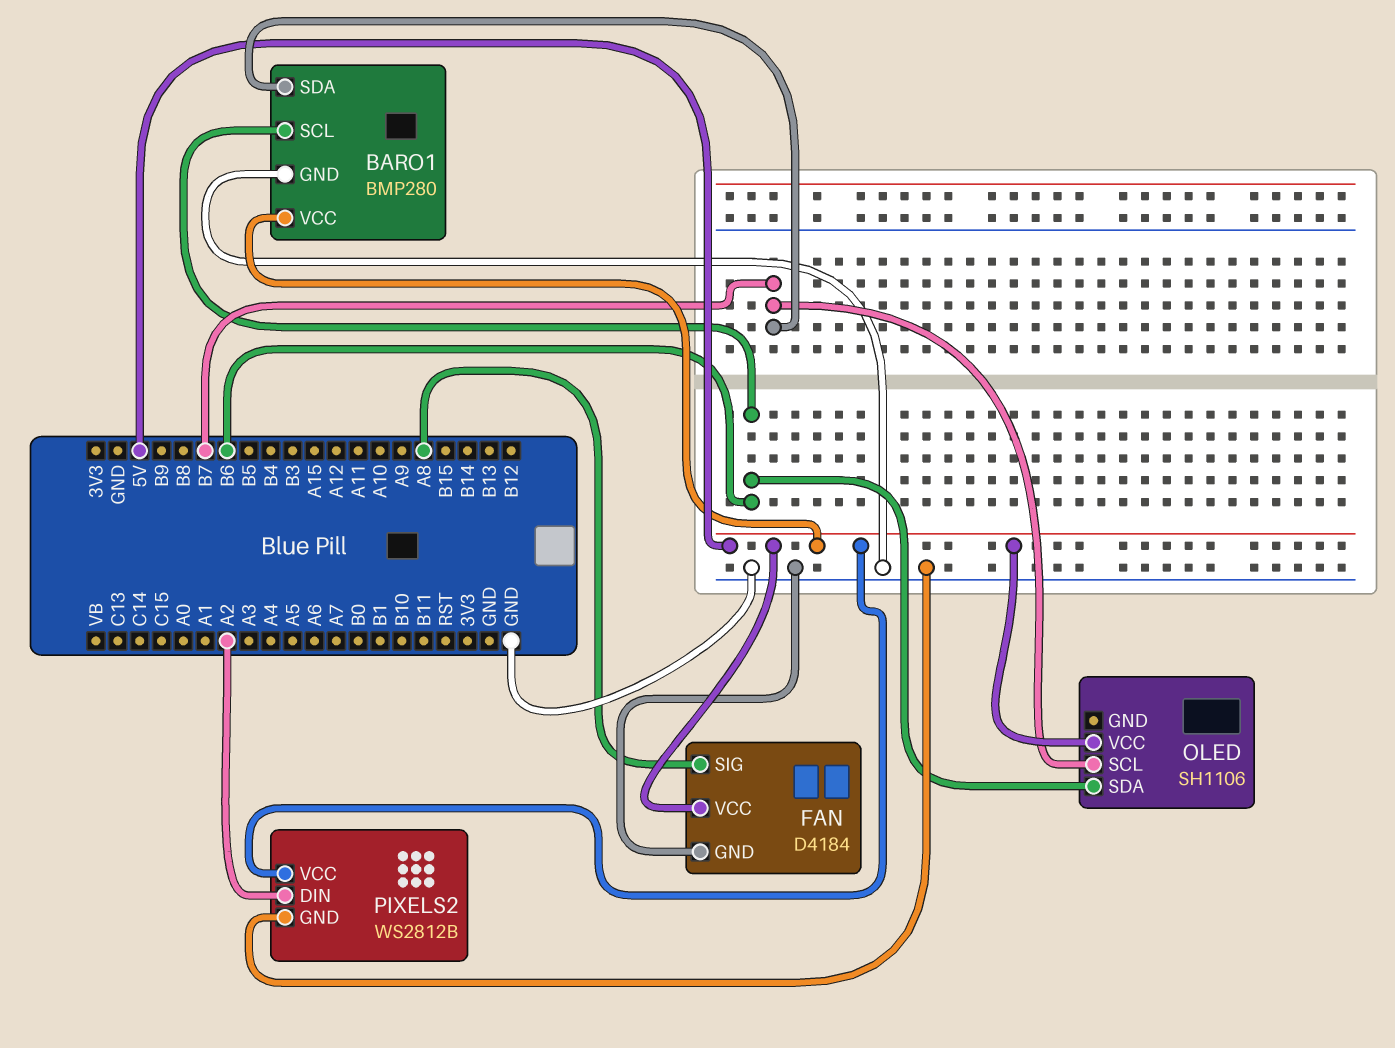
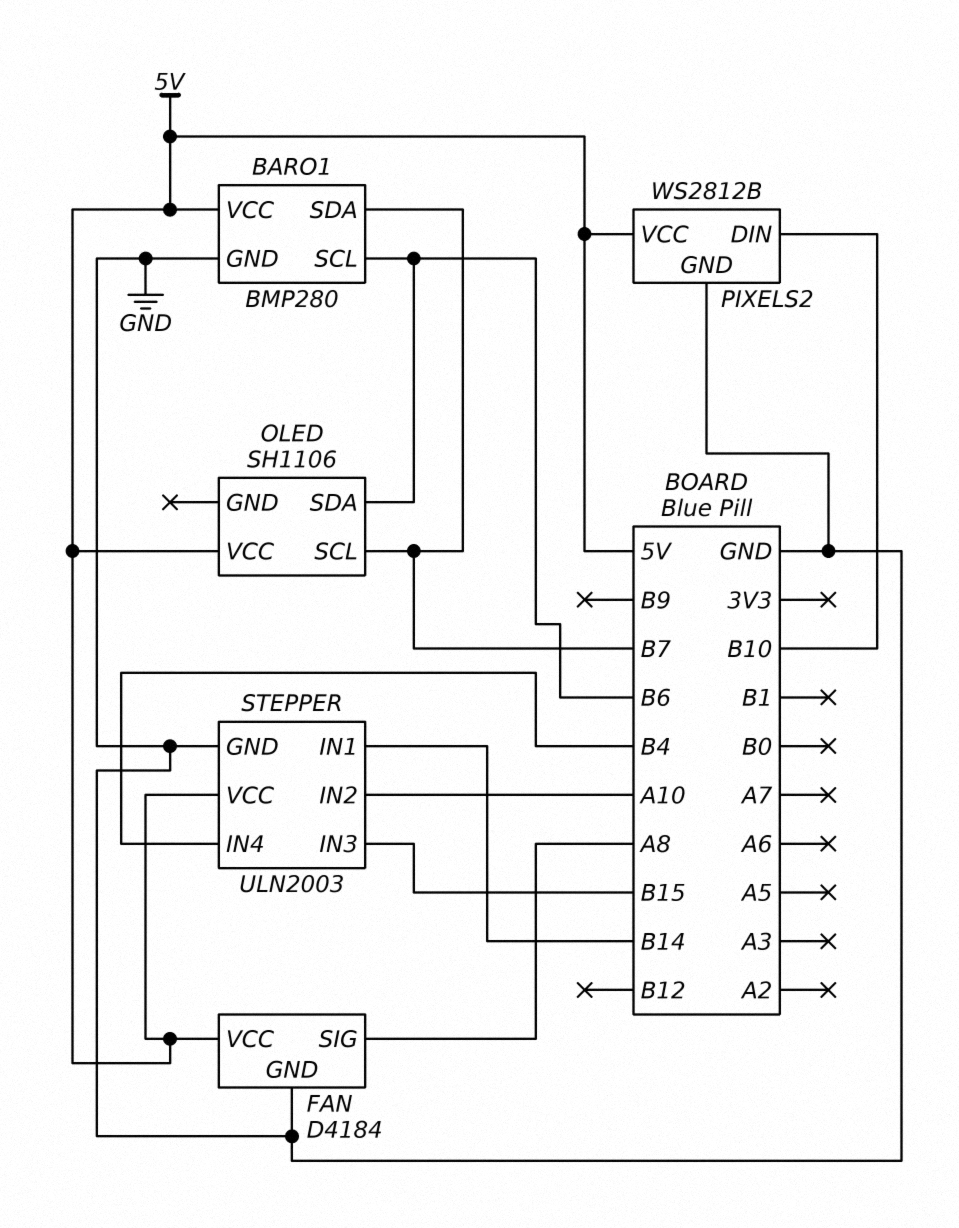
PIXELS2 pin DIN: A2 -> B10
STEPPER: none -> ULN2003
STEPPER pin GND: none -> GND
STEPPER pin IN1: none -> B14
STEPPER pin IN2: none -> A10
STEPPER pin IN3: none -> B15
STEPPER pin IN4: none -> B4
STEPPER pin VCC: none -> 5V

